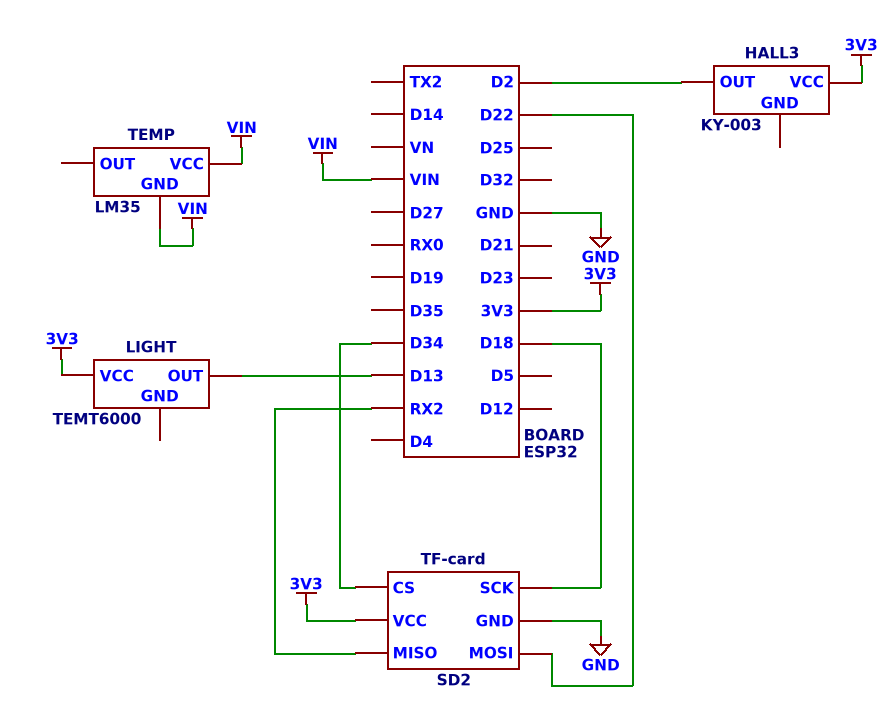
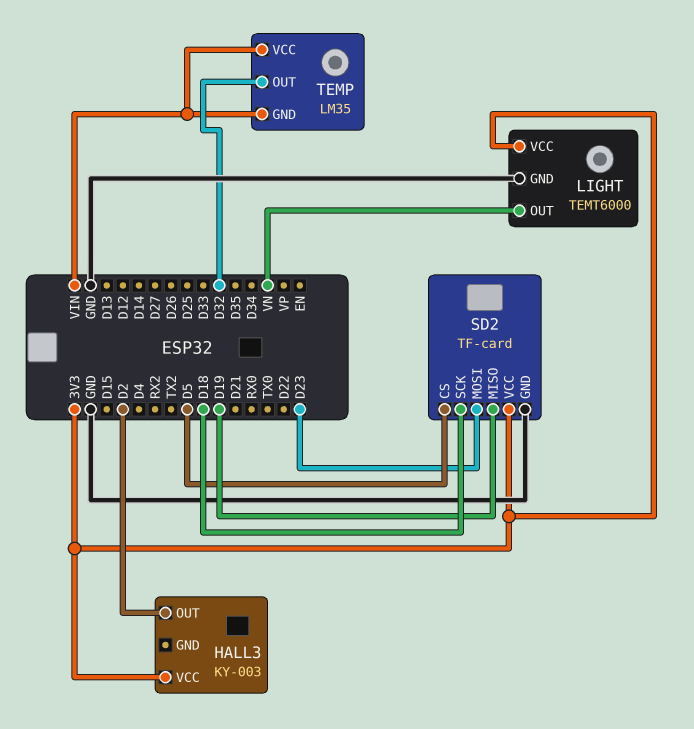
LIGHT pin GND: none -> GND
LIGHT pin OUT: D13 -> VN
SD2 pin CS: D34 -> D5
SD2 pin MISO: RX2 -> D19
SD2 pin MOSI: D22 -> D23
TEMP pin OUT: none -> D32

